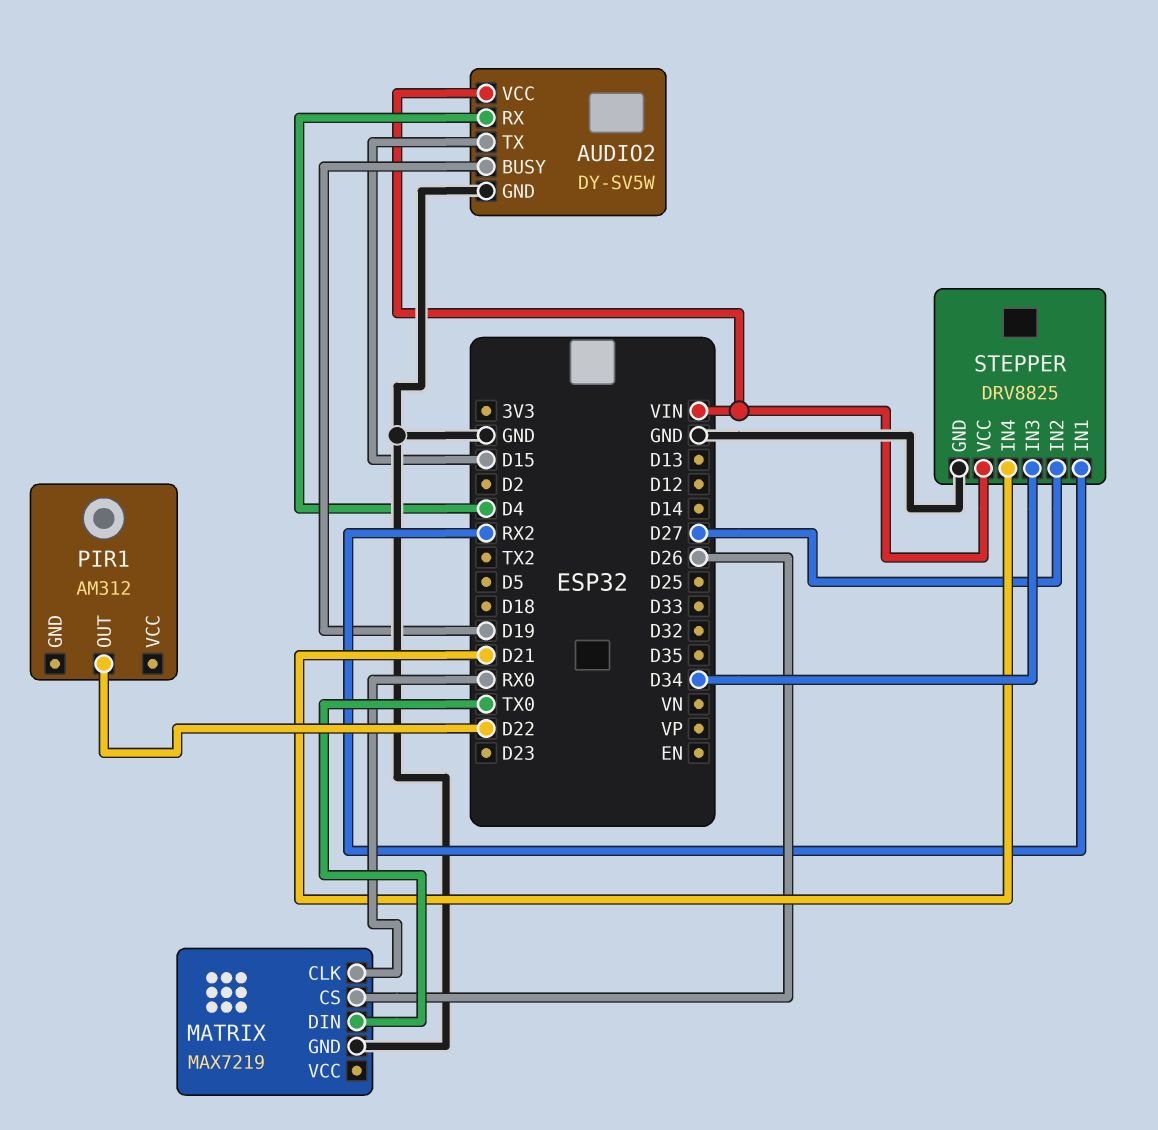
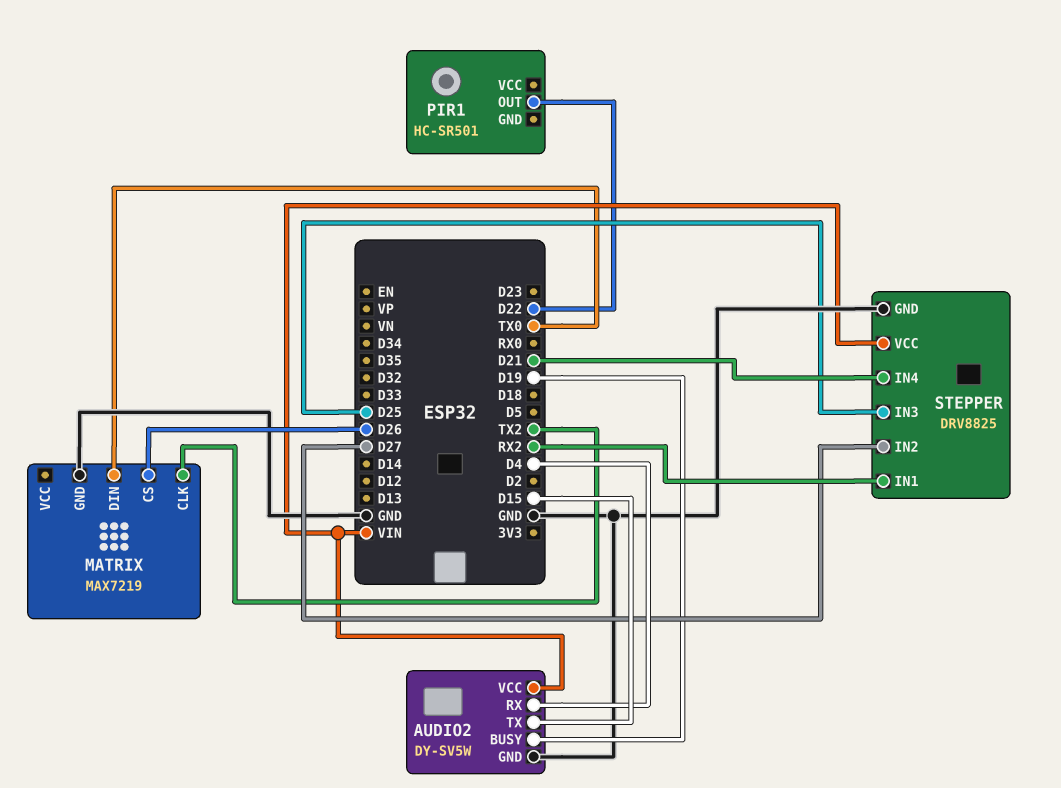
MATRIX pin CLK: RX0 -> TX2
PIR1: AM312 -> HC-SR501
STEPPER pin IN3: D34 -> D25

